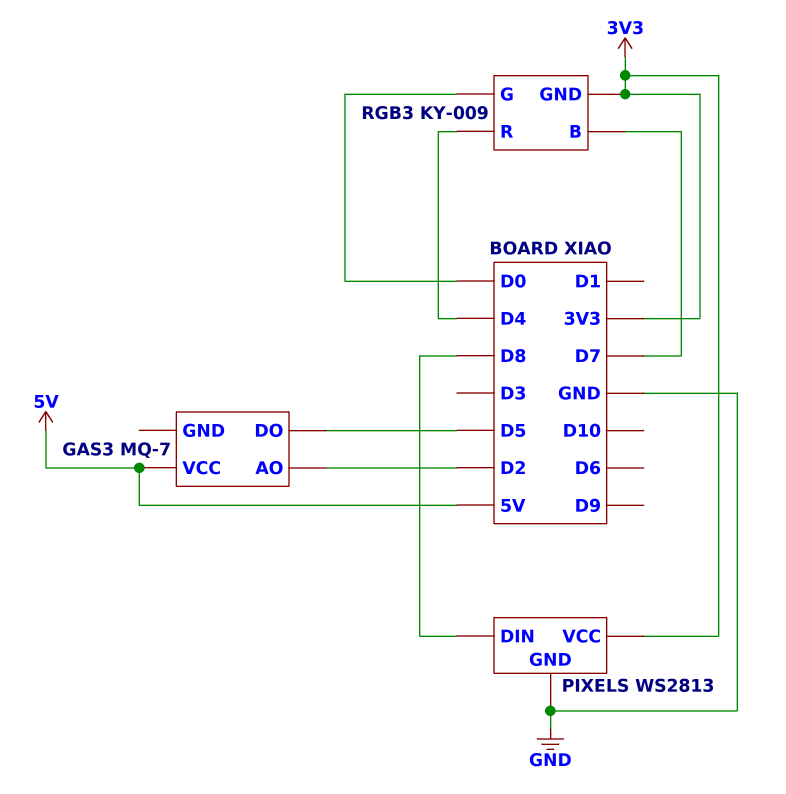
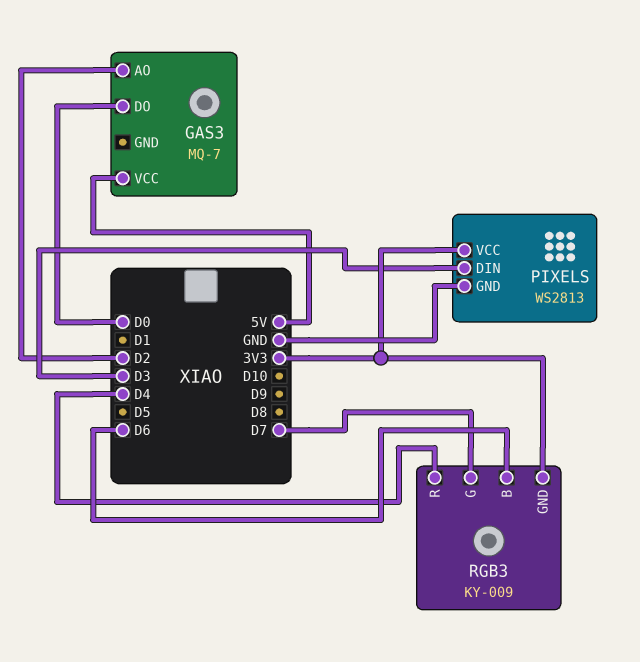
GAS3 pin DO: D5 -> D0
PIXELS pin DIN: D8 -> D3
RGB3 pin B: D7 -> D6
RGB3 pin G: D0 -> D7

